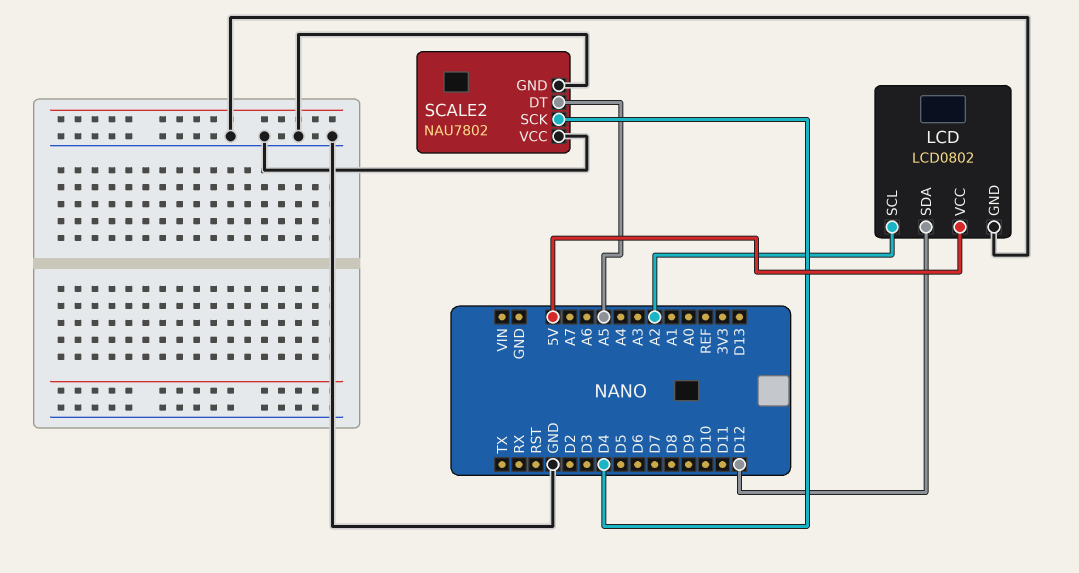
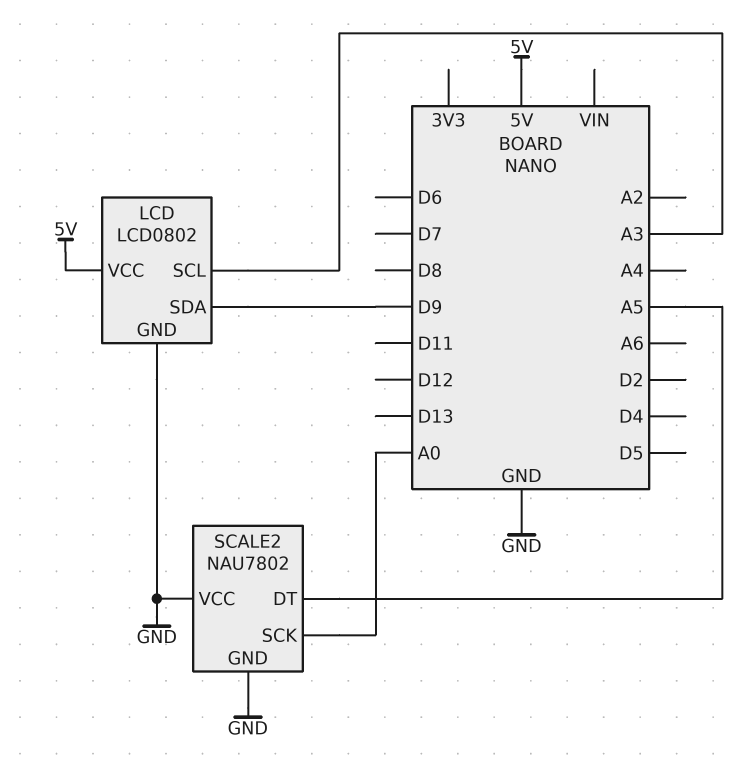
LCD pin SCL: A2 -> A3
LCD pin SDA: D12 -> D9
SCALE2 pin SCK: D4 -> A0

